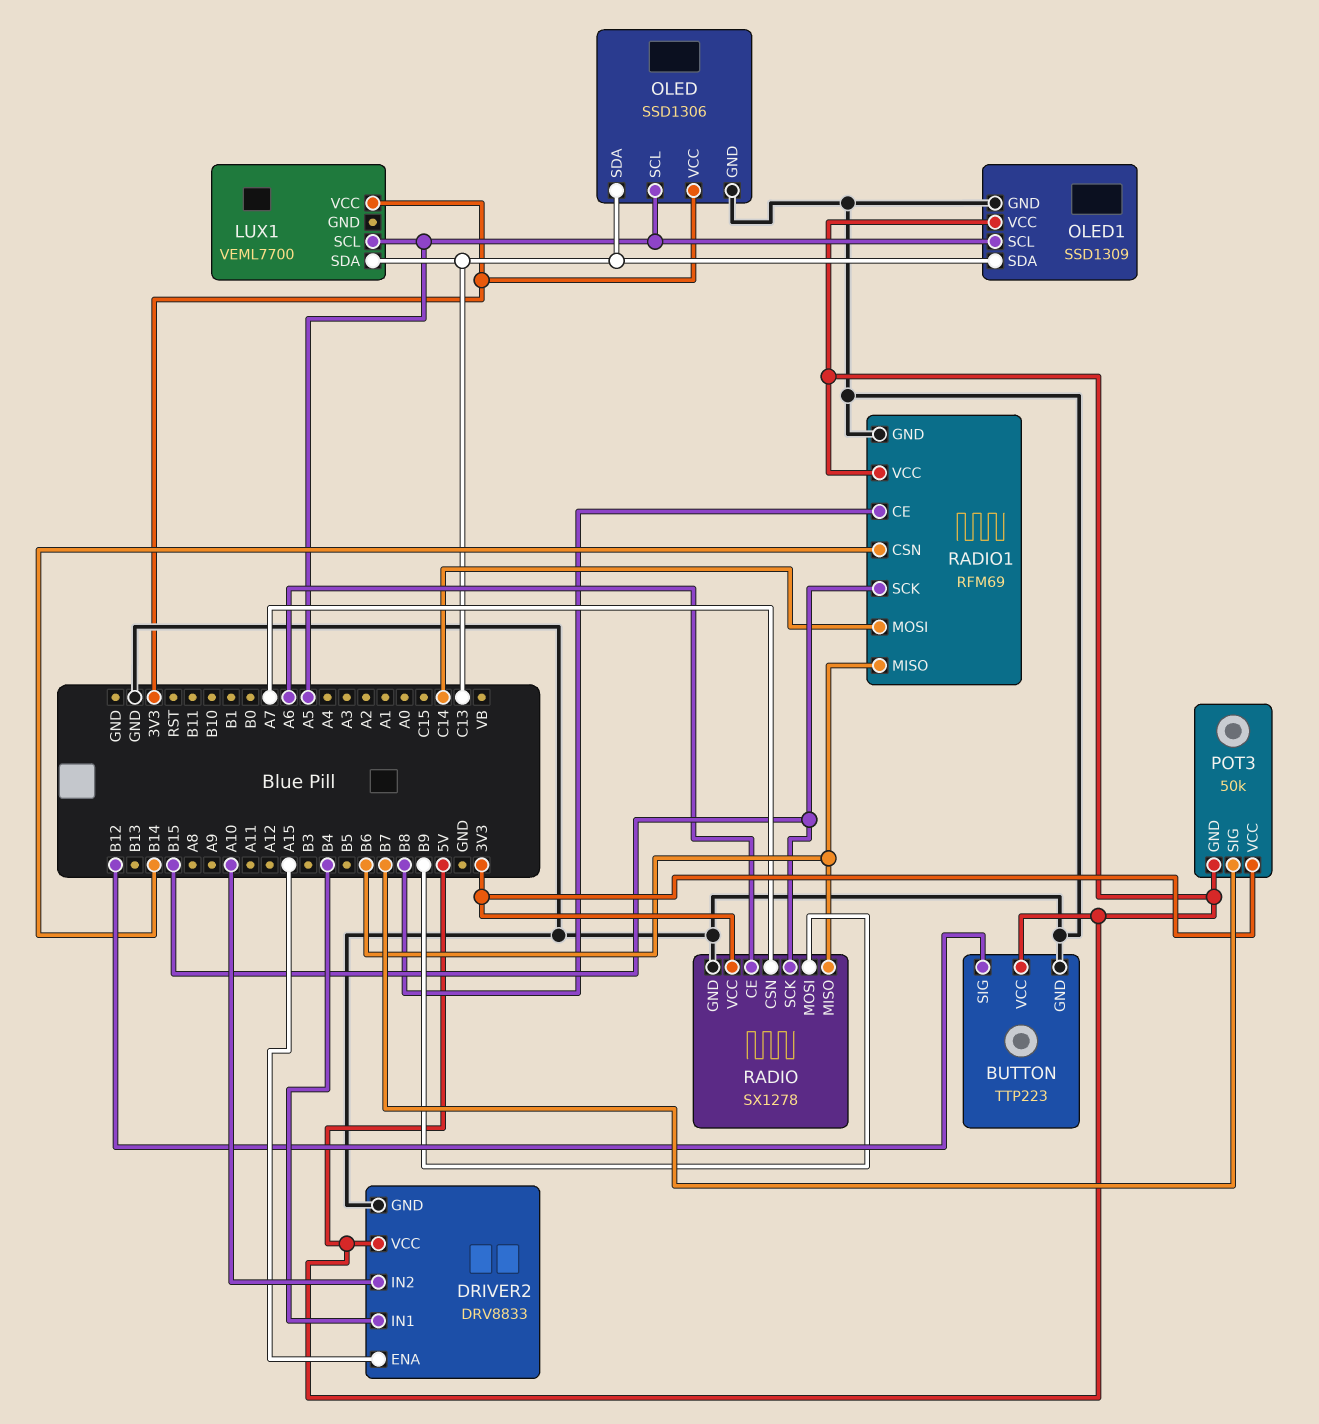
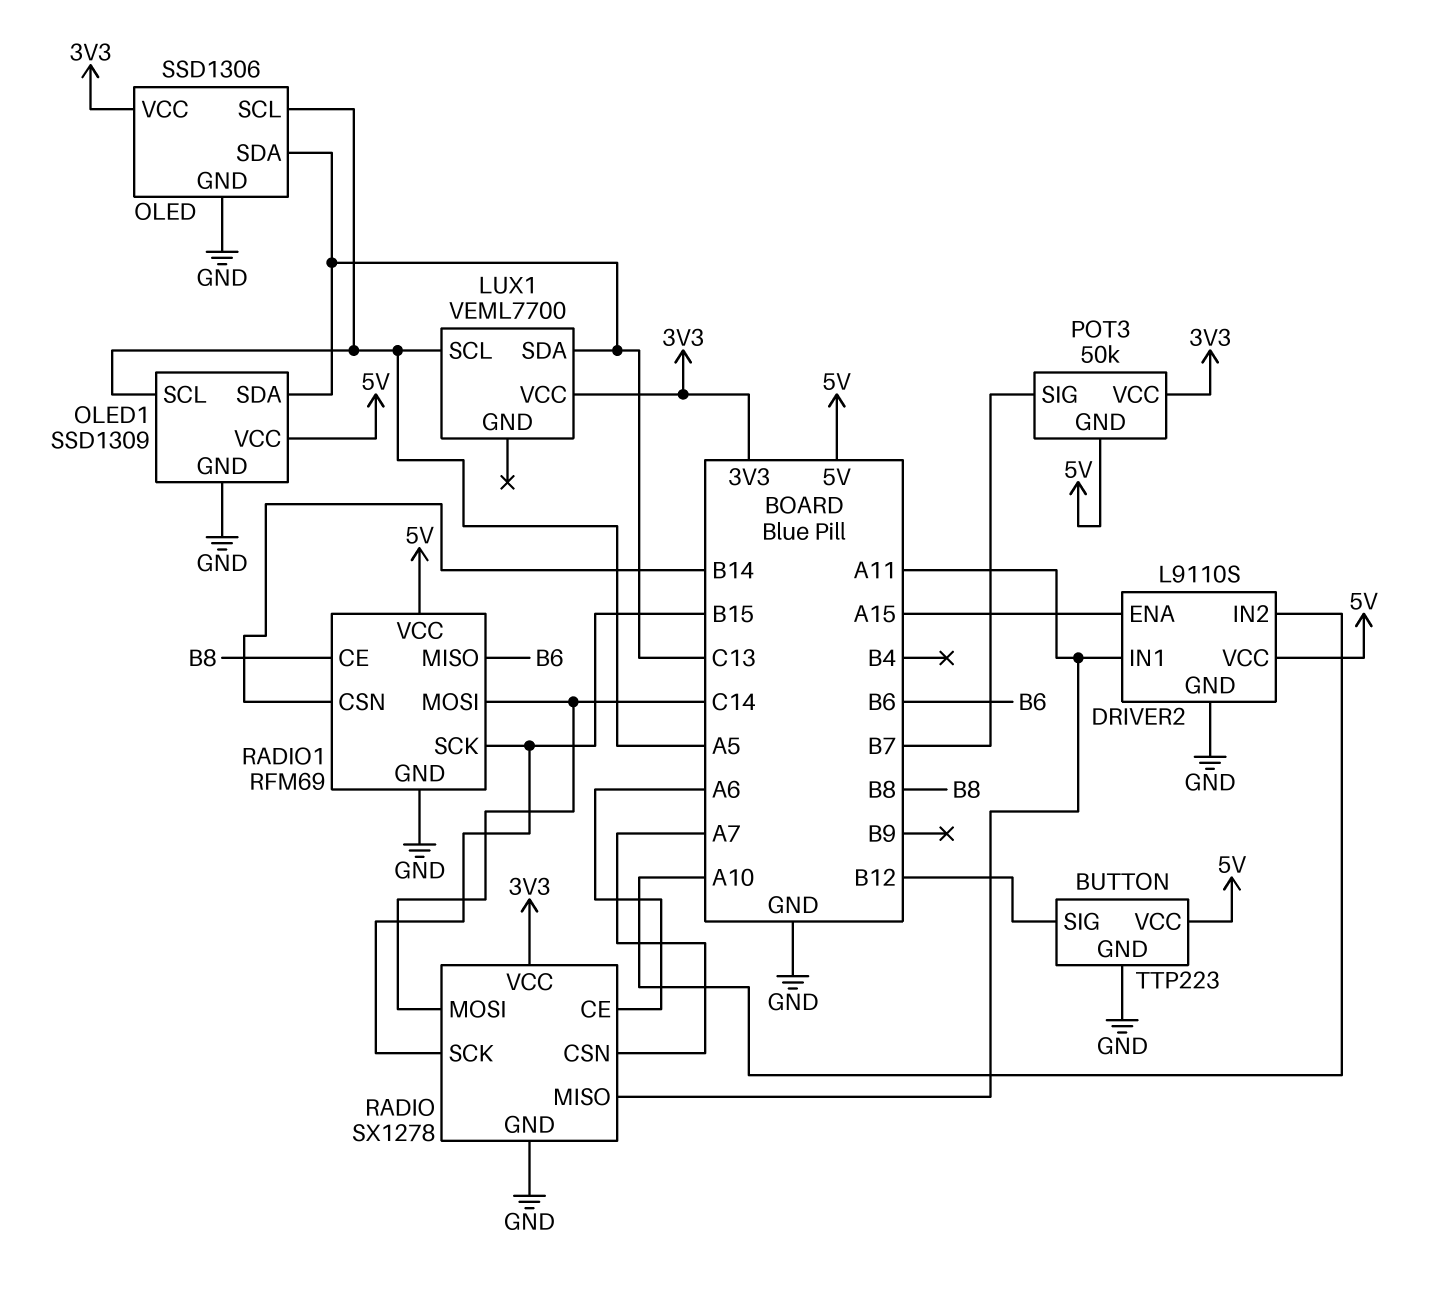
DRIVER2: DRV8833 -> L9110S
DRIVER2 pin IN1: B4 -> A11
RADIO pin MISO: B6 -> A11
RADIO pin MOSI: B9 -> C14

